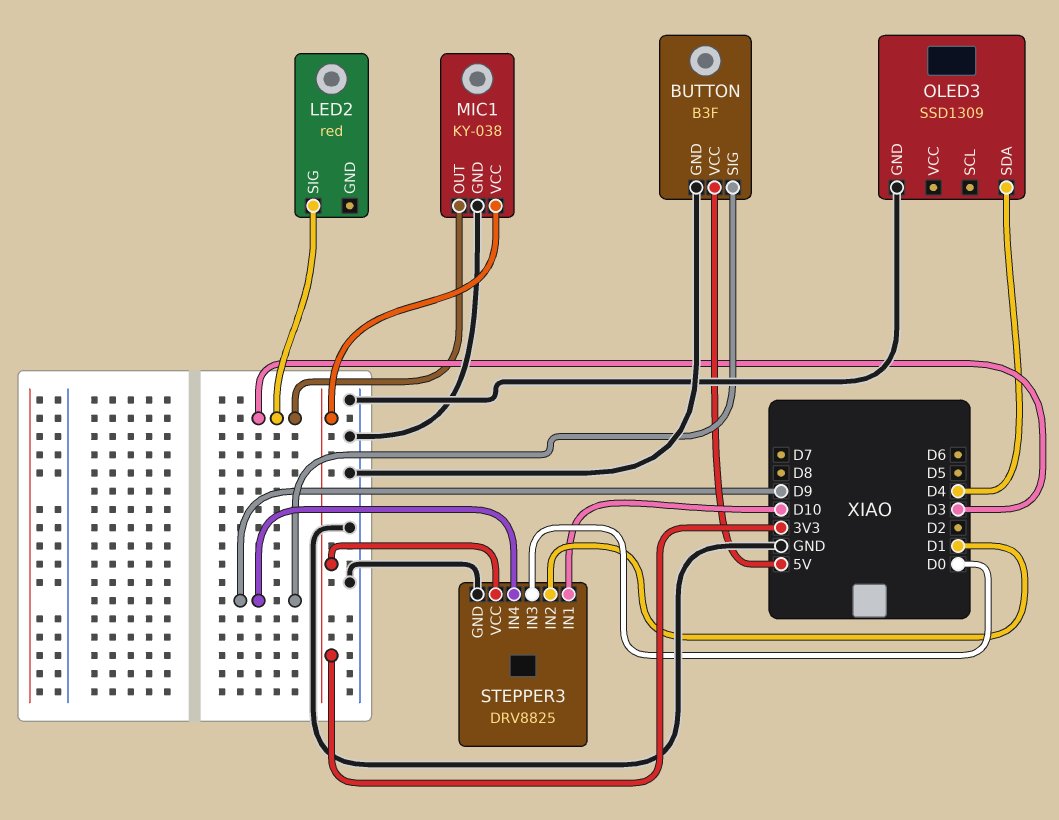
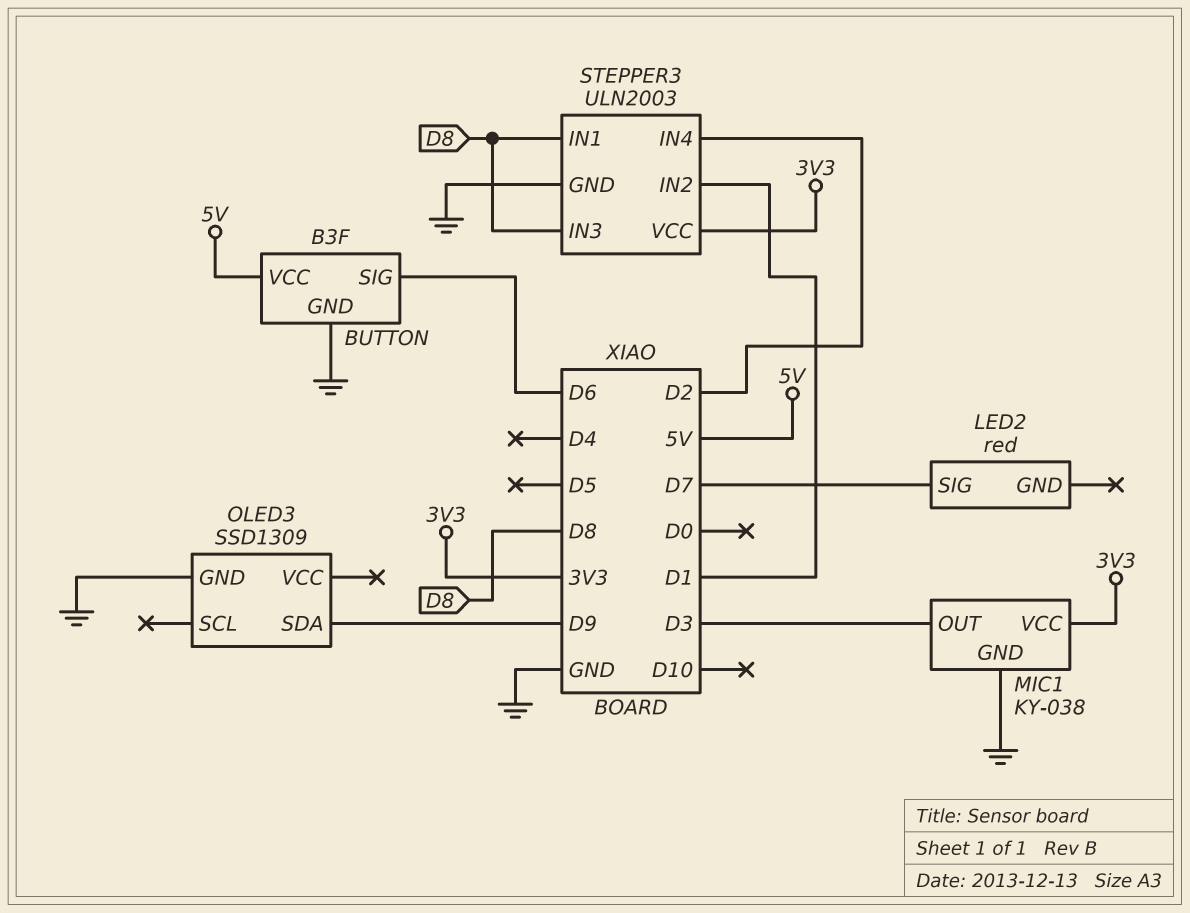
BUTTON pin SIG: D9 -> D6
LED2 pin SIG: D3 -> D7
OLED3 pin SDA: D4 -> D9
STEPPER3: DRV8825 -> ULN2003
STEPPER3 pin IN1: D10 -> D8
STEPPER3 pin IN3: D0 -> D8
STEPPER3 pin IN4: D9 -> D2

